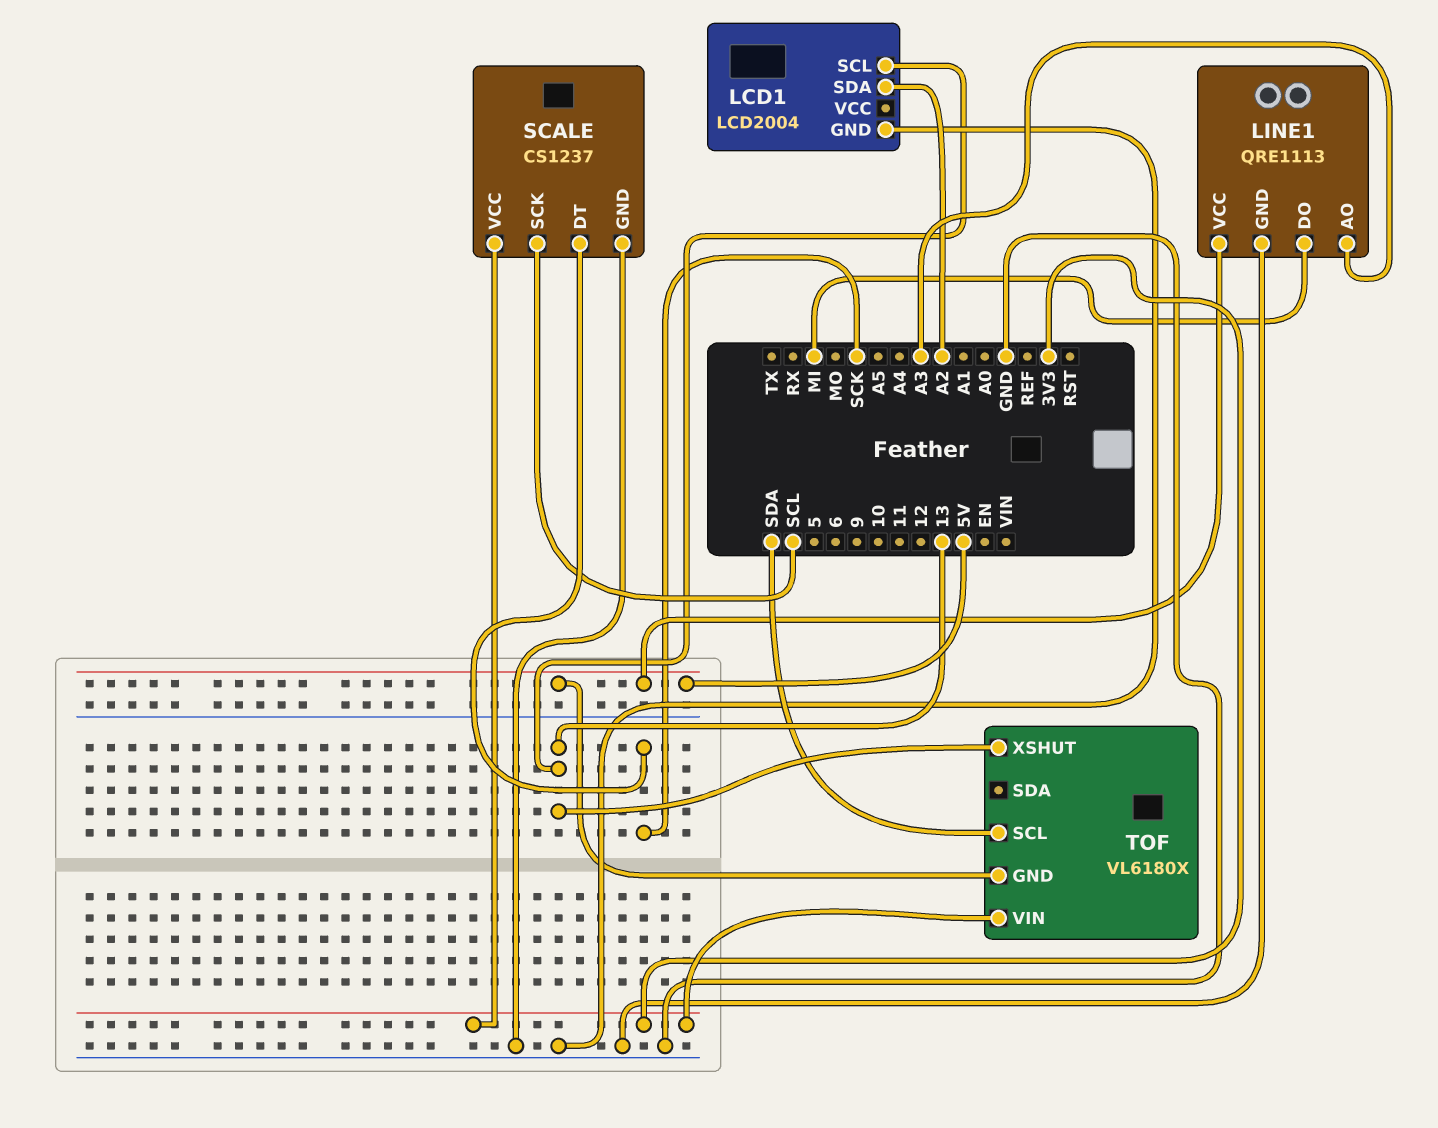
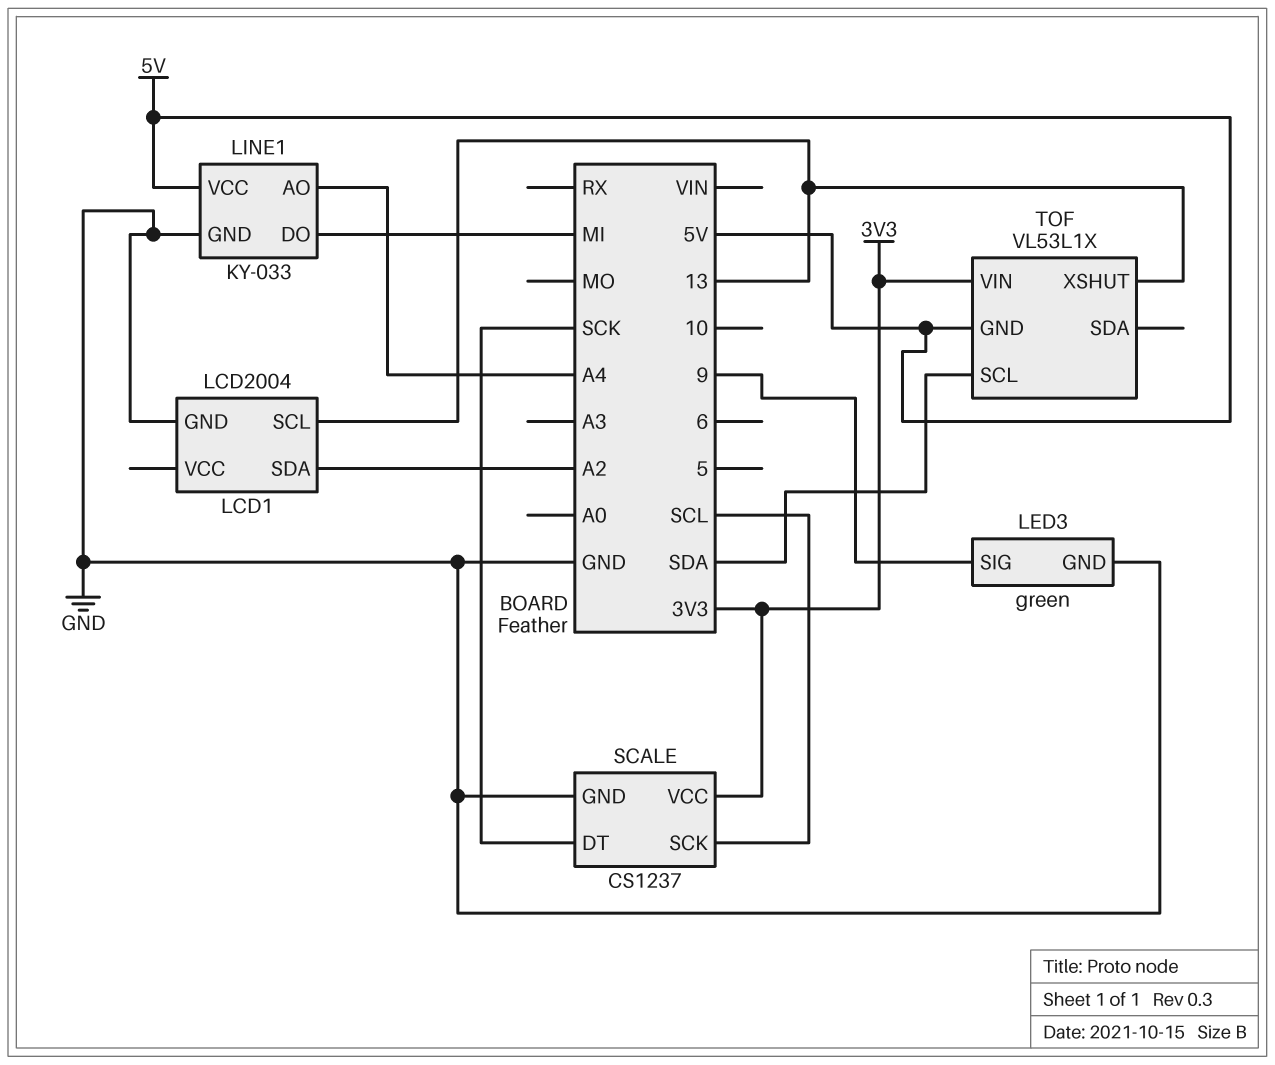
LED3: none -> green
LED3 pin GND: none -> GND
LED3 pin SIG: none -> 9
LINE1: QRE1113 -> KY-033
LINE1 pin AO: A3 -> A4
TOF: VL6180X -> VL53L1X

